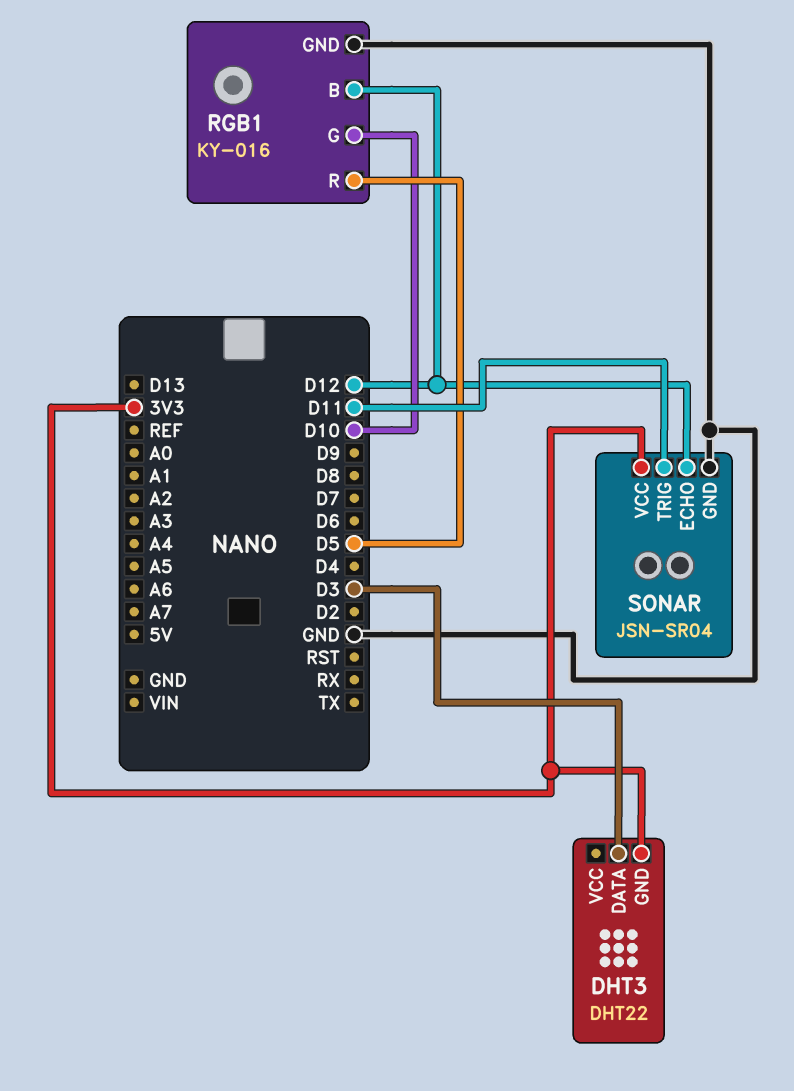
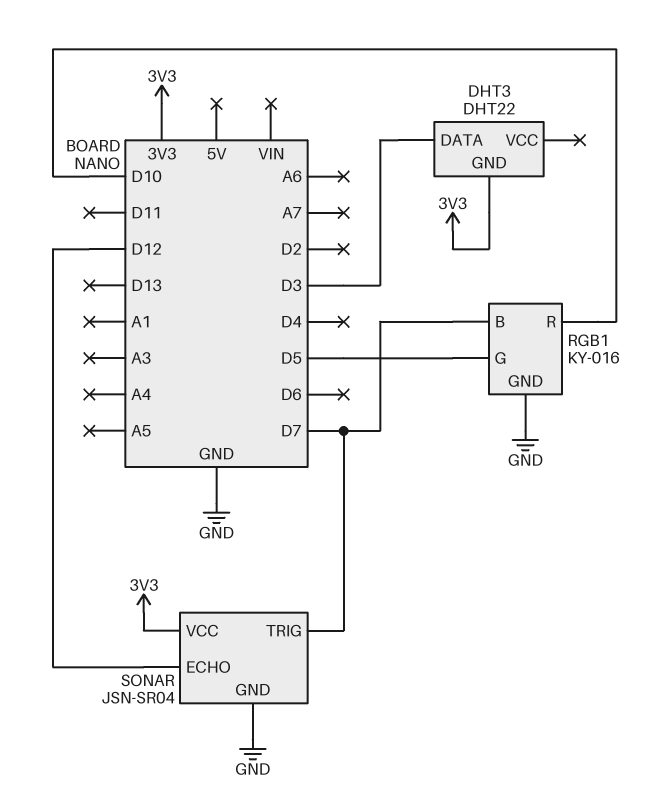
RGB1 pin B: D12 -> D7
RGB1 pin G: D10 -> D5
RGB1 pin R: D5 -> D10
SONAR pin TRIG: D11 -> D7

